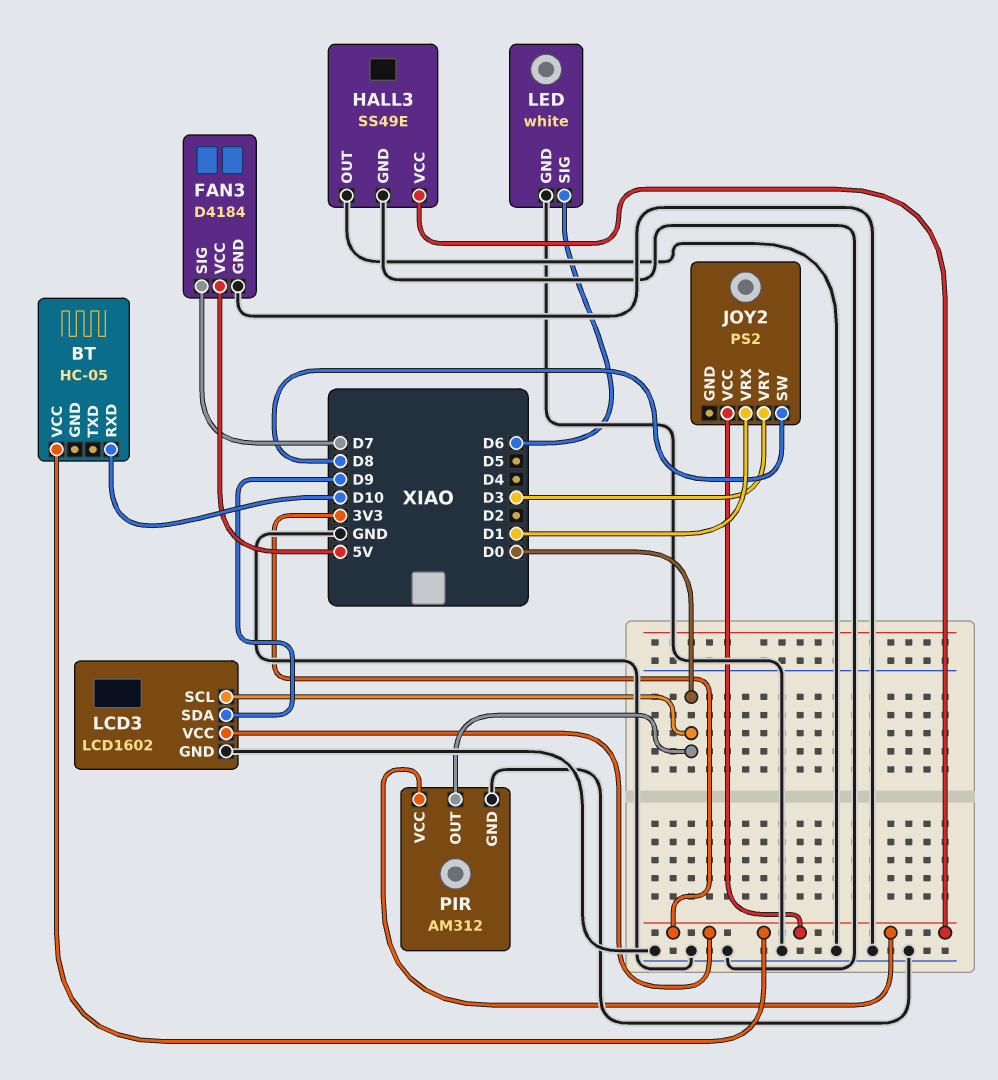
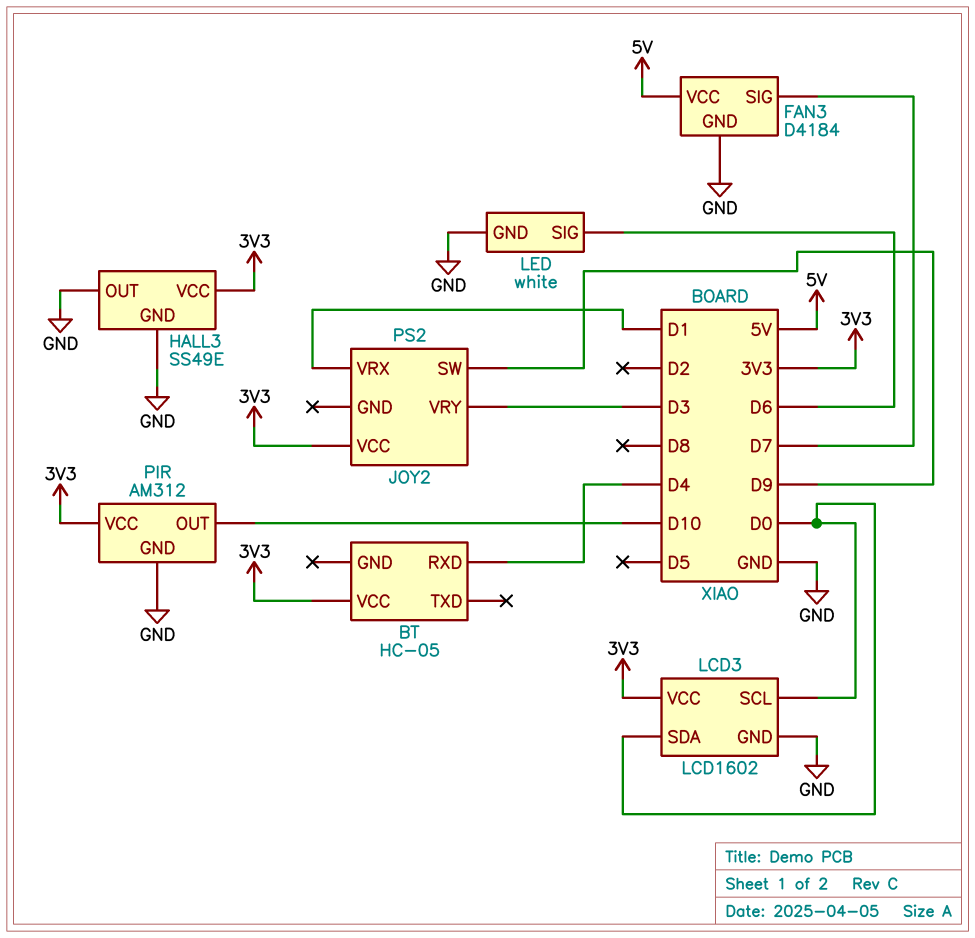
BT pin RXD: D10 -> D4
JOY2 pin SW: D8 -> D9
LCD3 pin SDA: D9 -> D0
PIR pin OUT: D0 -> D10

